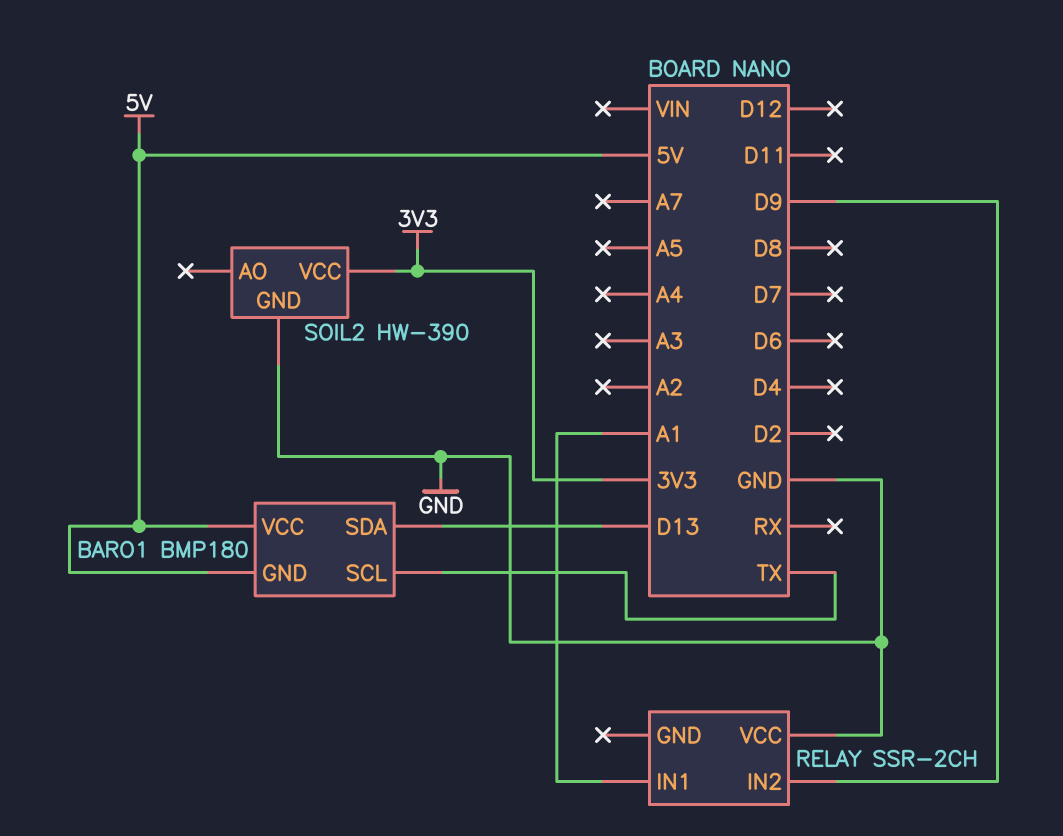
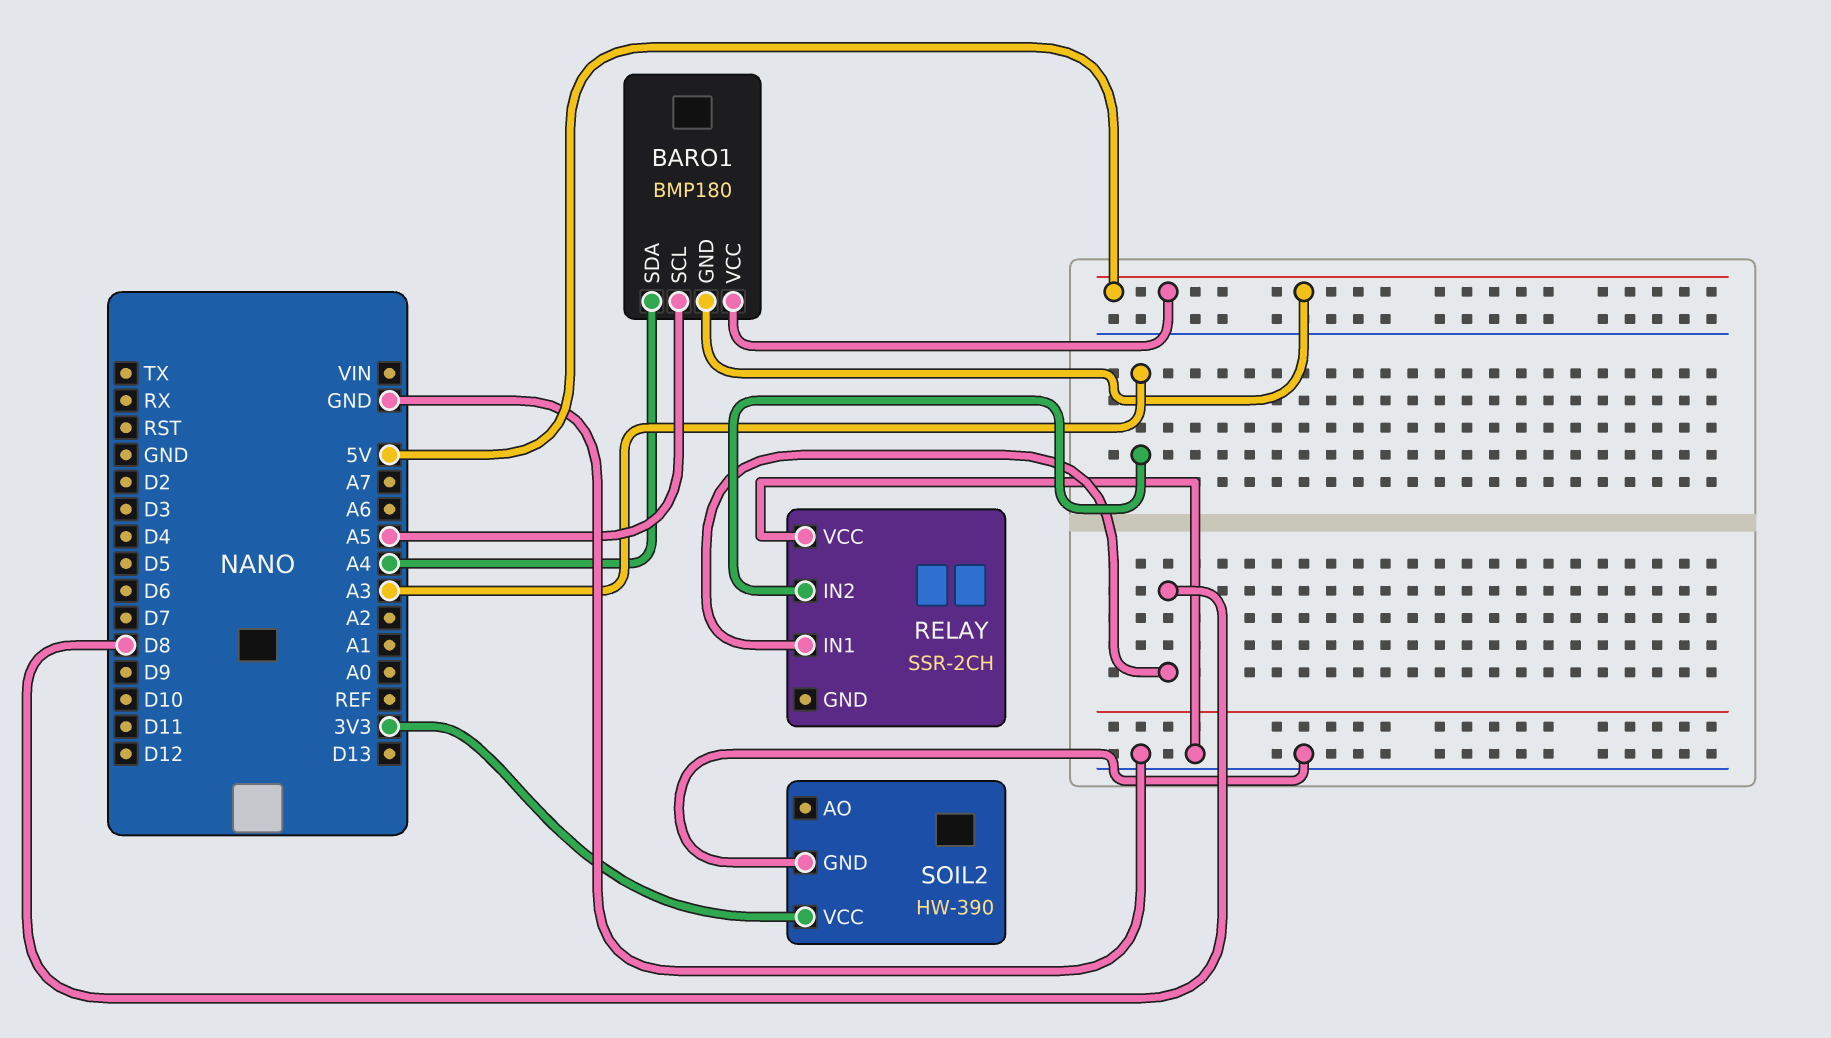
BARO1 pin SCL: TX -> A5
BARO1 pin SDA: D13 -> A4
RELAY pin IN1: A1 -> D8
RELAY pin IN2: D9 -> A3

